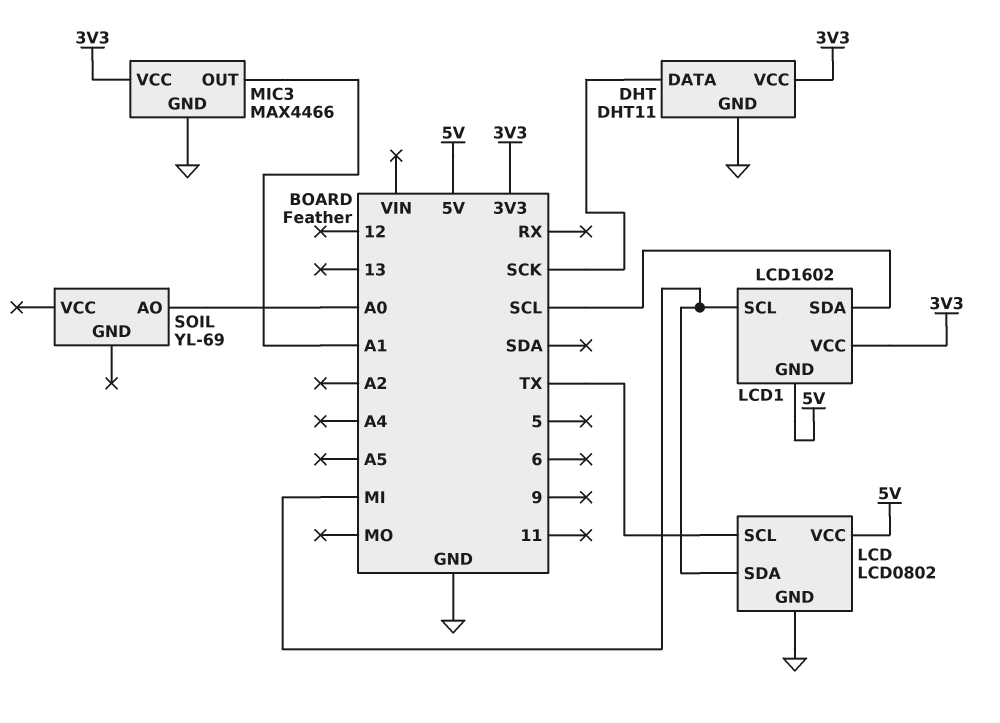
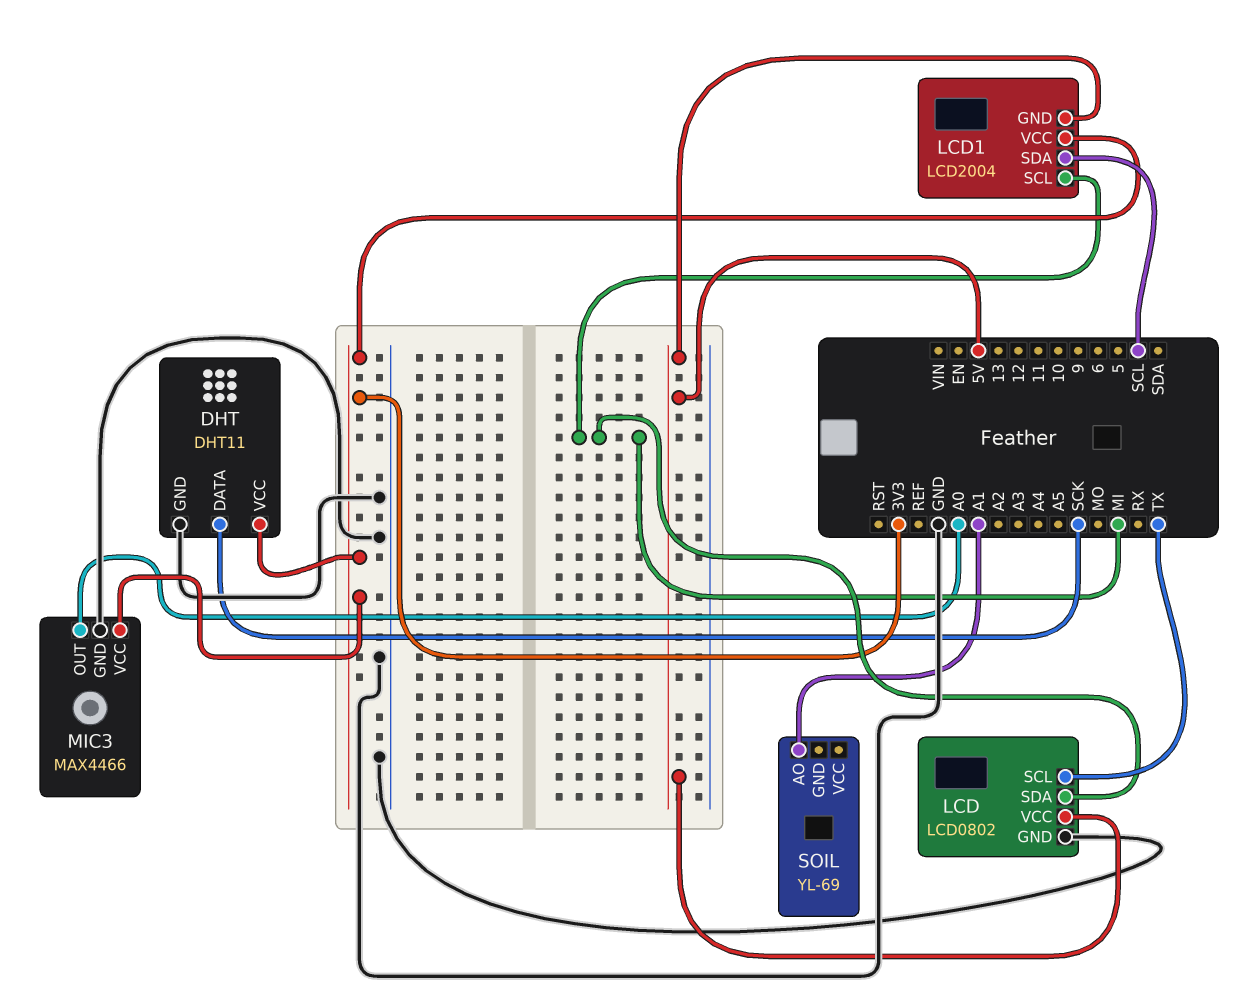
LCD1: LCD1602 -> LCD2004
MIC3 pin OUT: A1 -> A0
SOIL pin AO: A0 -> A1

